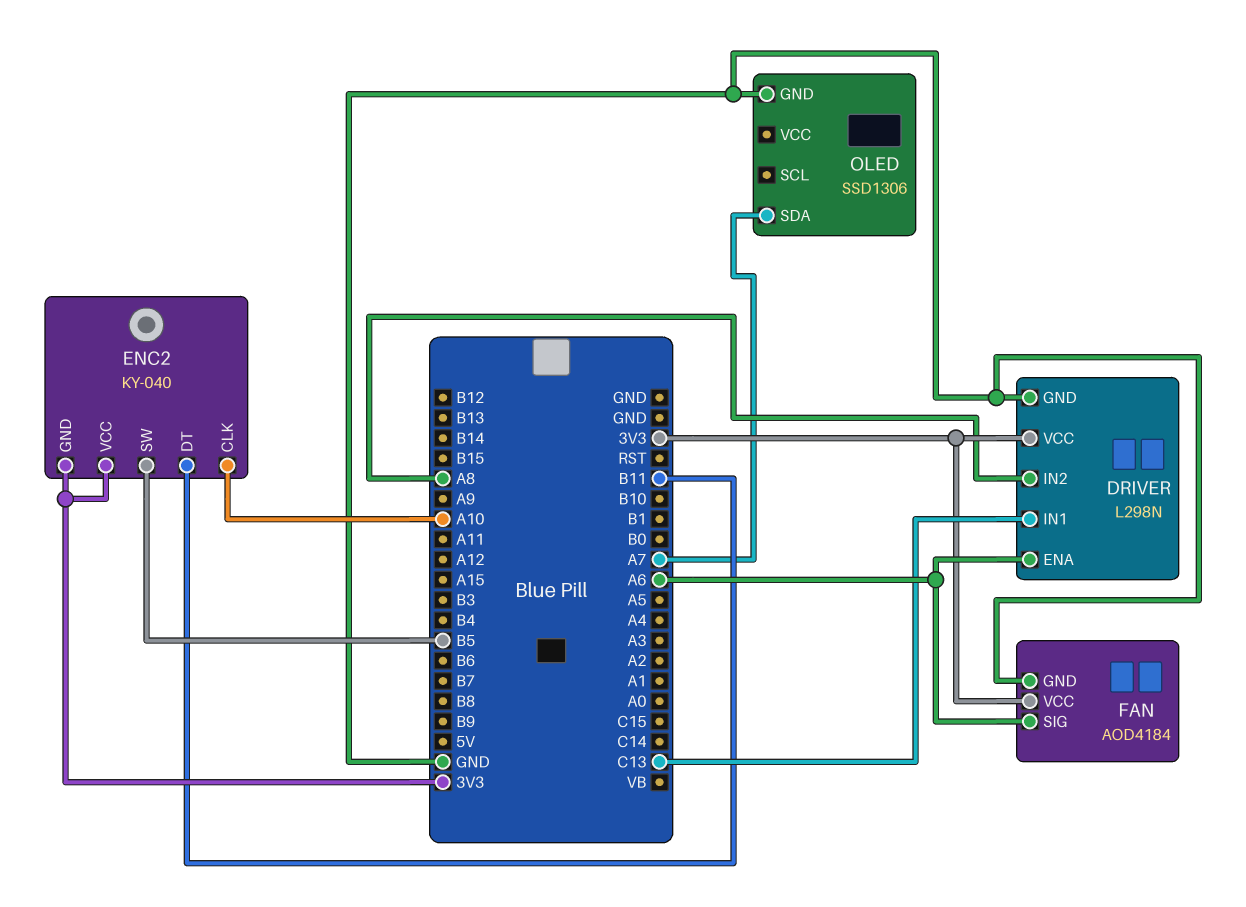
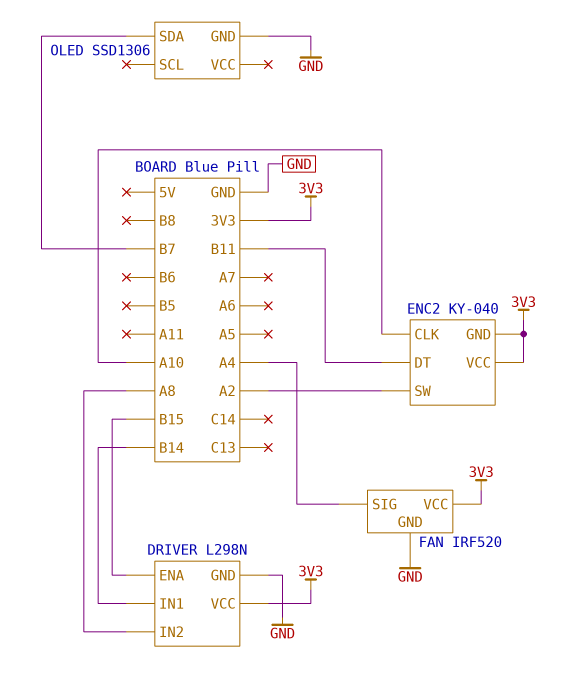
DRIVER pin ENA: A6 -> B15
DRIVER pin IN1: C13 -> B14
ENC2 pin SW: B5 -> A2
FAN: AOD4184 -> IRF520
FAN pin SIG: A6 -> A4
OLED pin SDA: A7 -> B7

